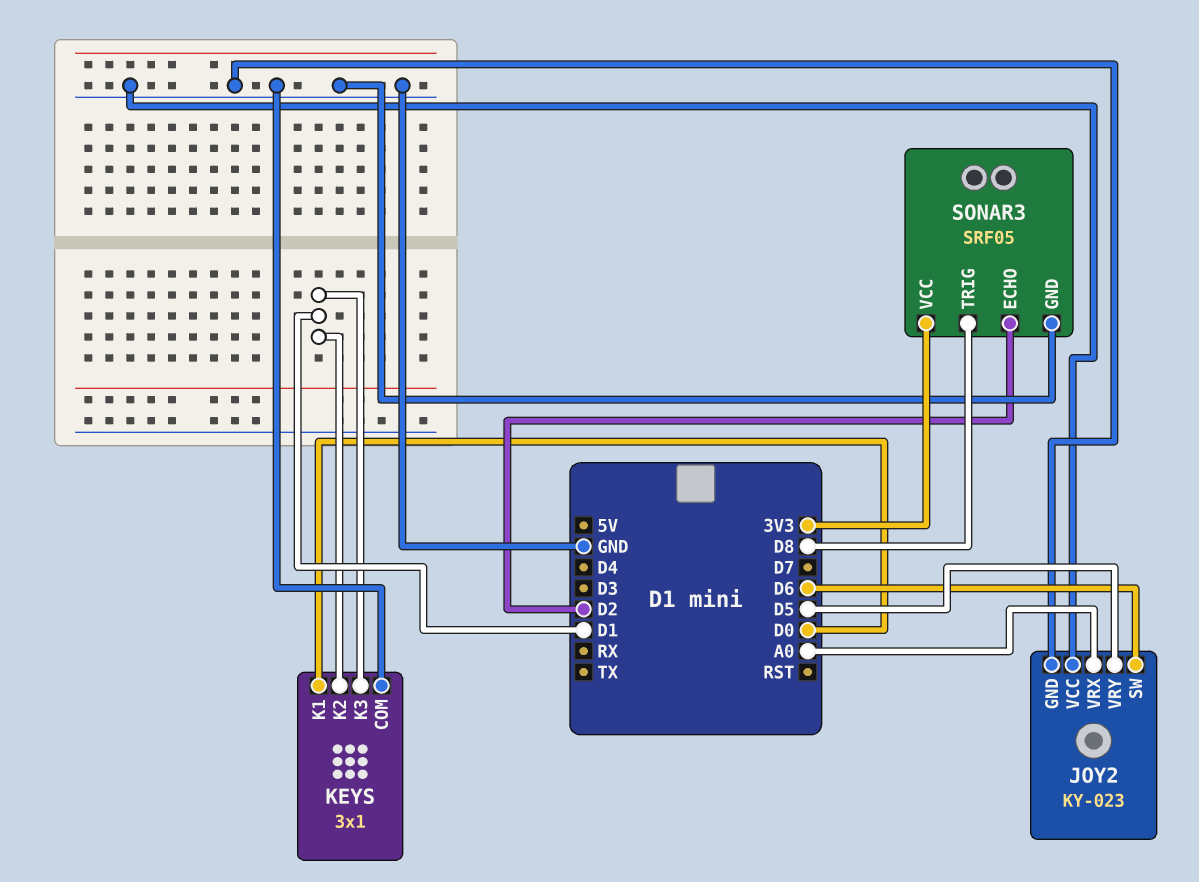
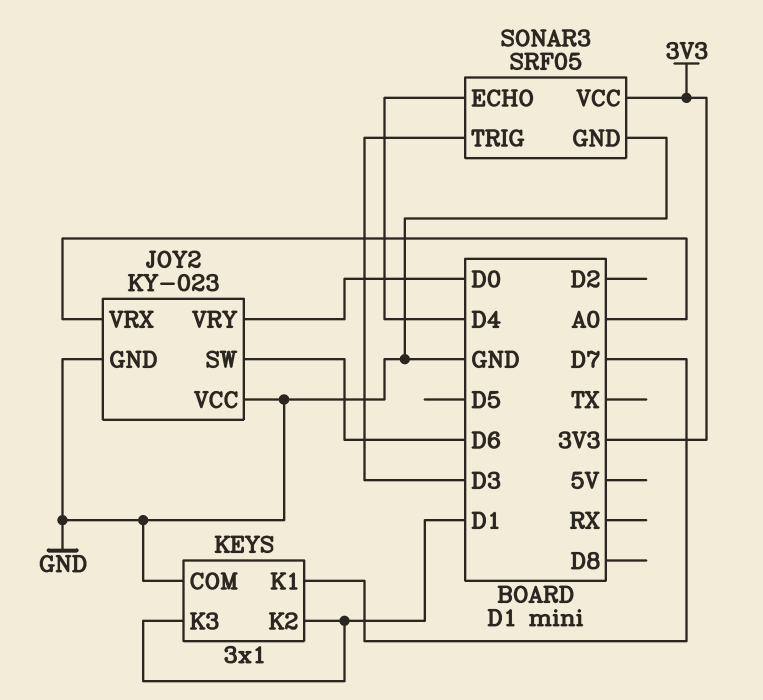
JOY2 pin VRY: D5 -> D0
KEYS pin K1: D0 -> D7
SONAR3 pin ECHO: D2 -> D4
SONAR3 pin TRIG: D8 -> D3

